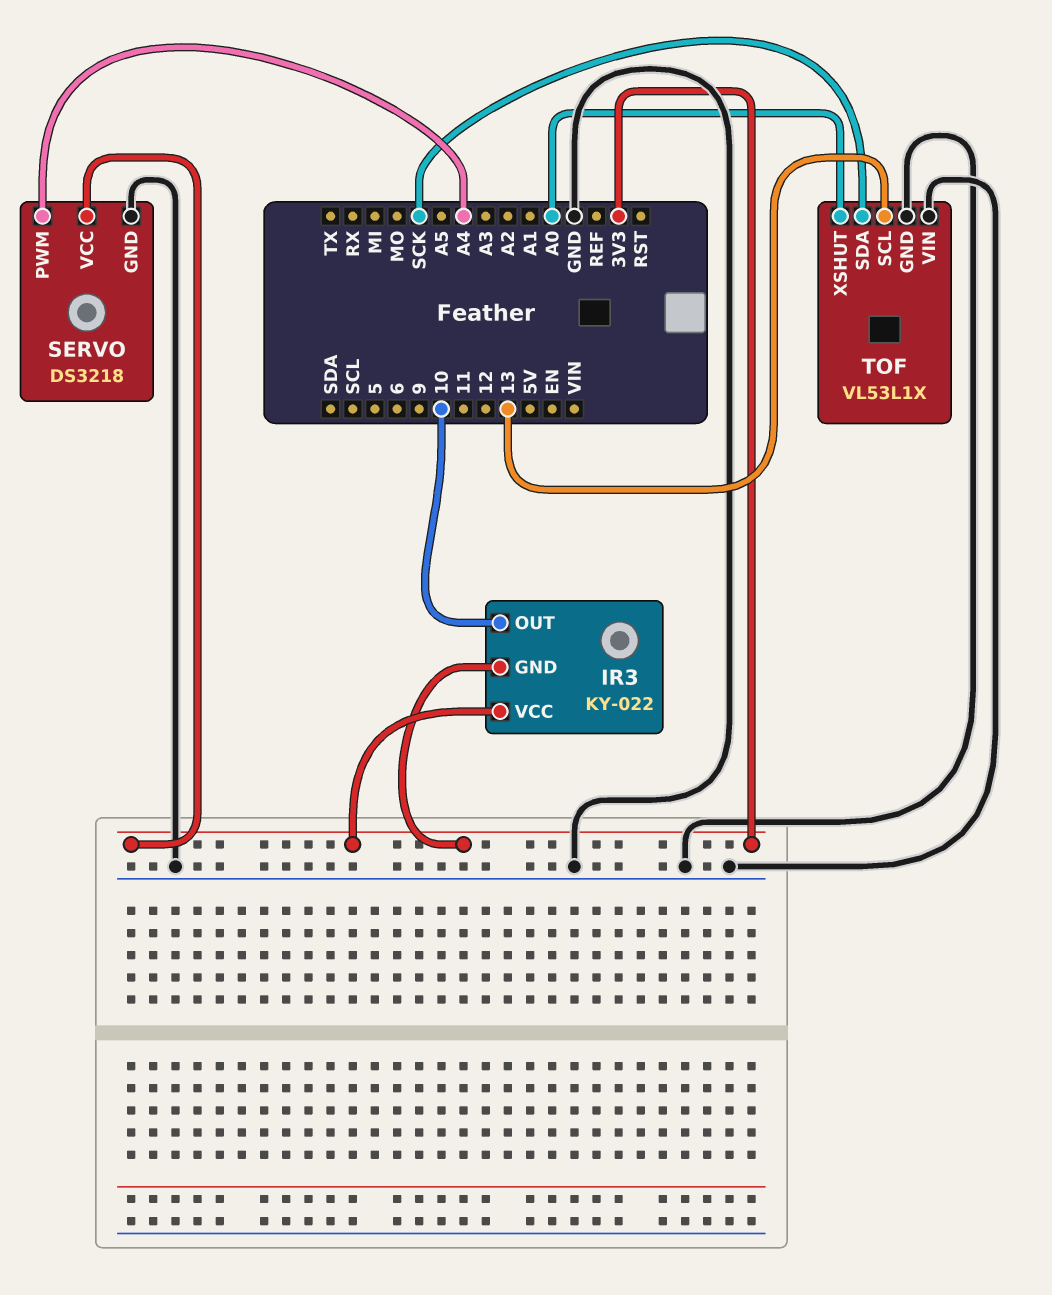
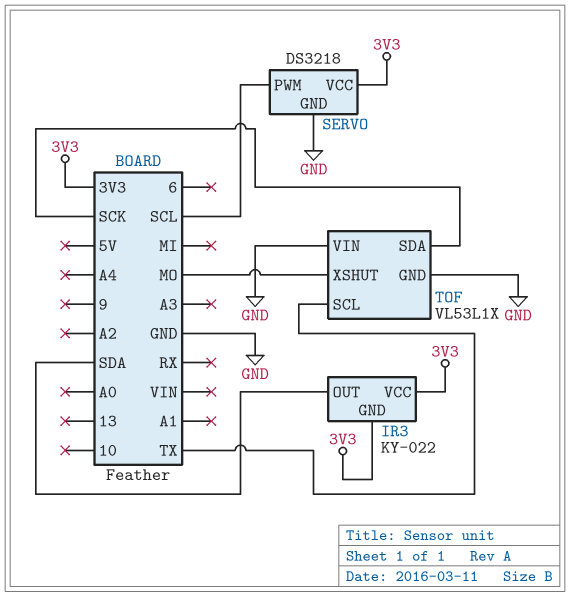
IR3 pin OUT: 10 -> SDA
SERVO pin PWM: A4 -> SCL
TOF pin SCL: 13 -> TX
TOF pin XSHUT: A0 -> MO

